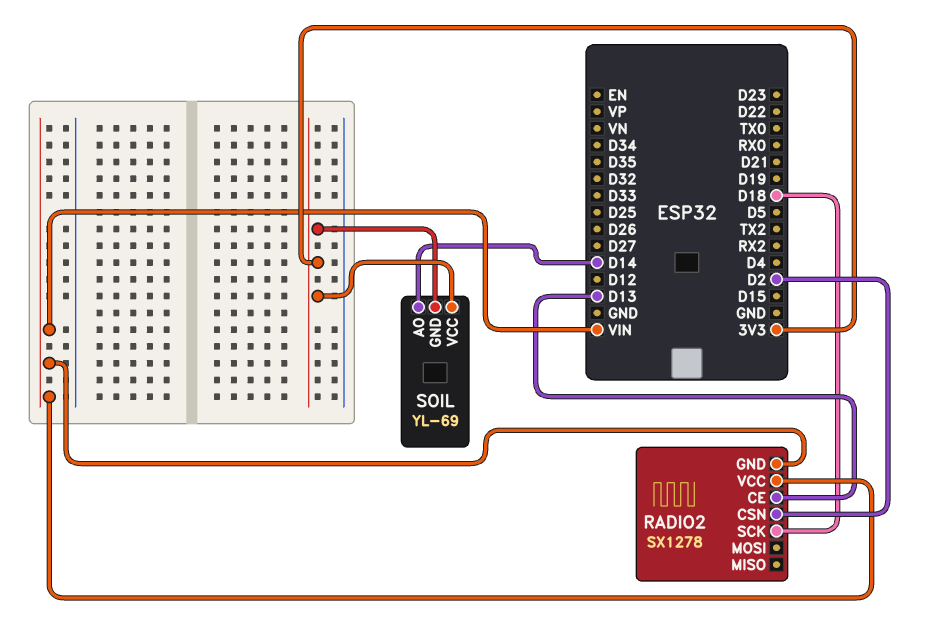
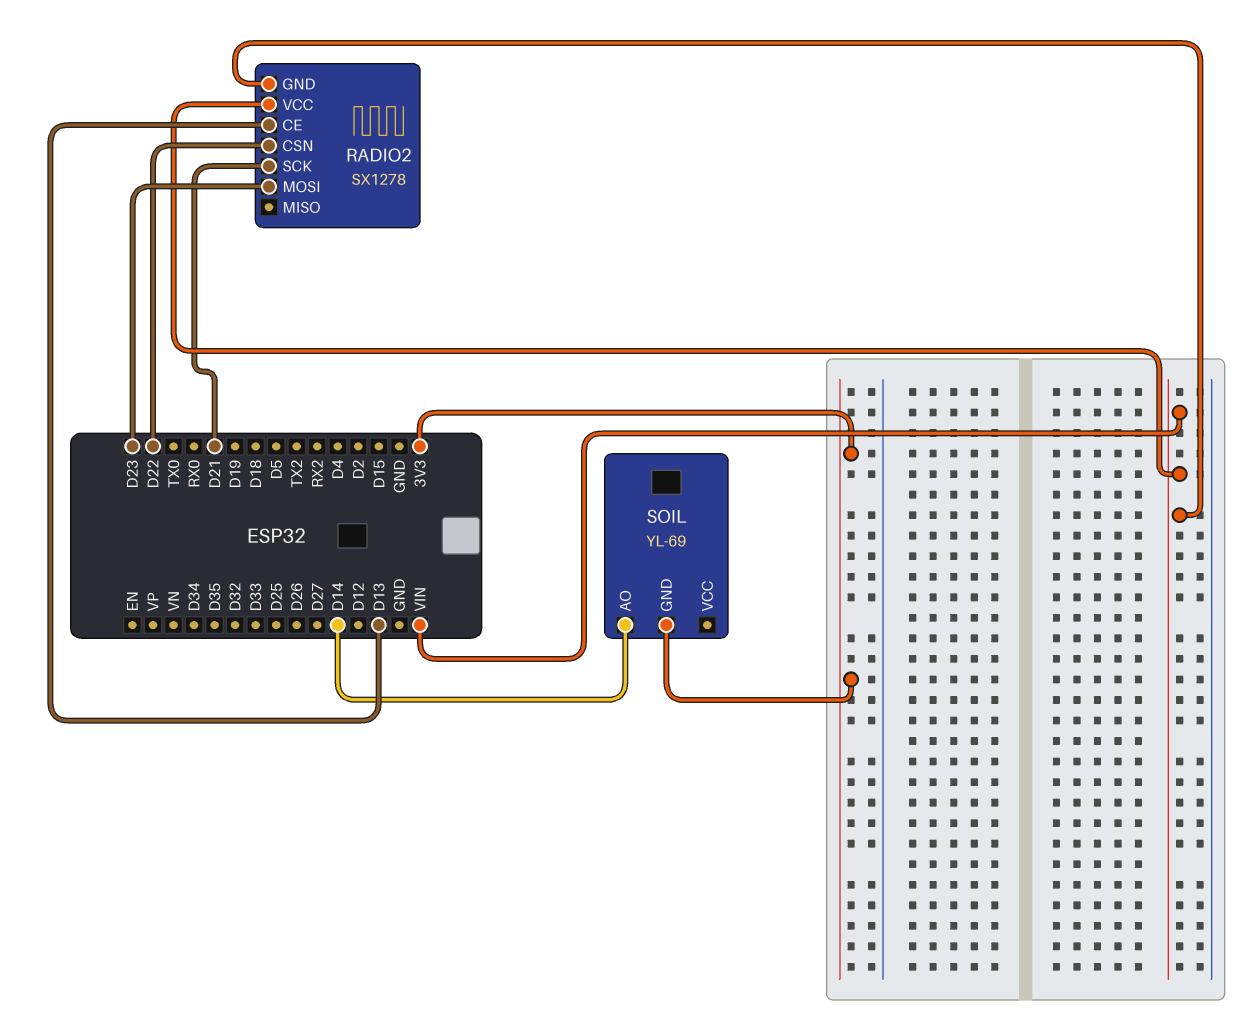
RADIO2 pin CSN: D2 -> D22
RADIO2 pin MOSI: none -> D23
RADIO2 pin SCK: D18 -> D21
SOIL pin VCC: 3V3 -> none

